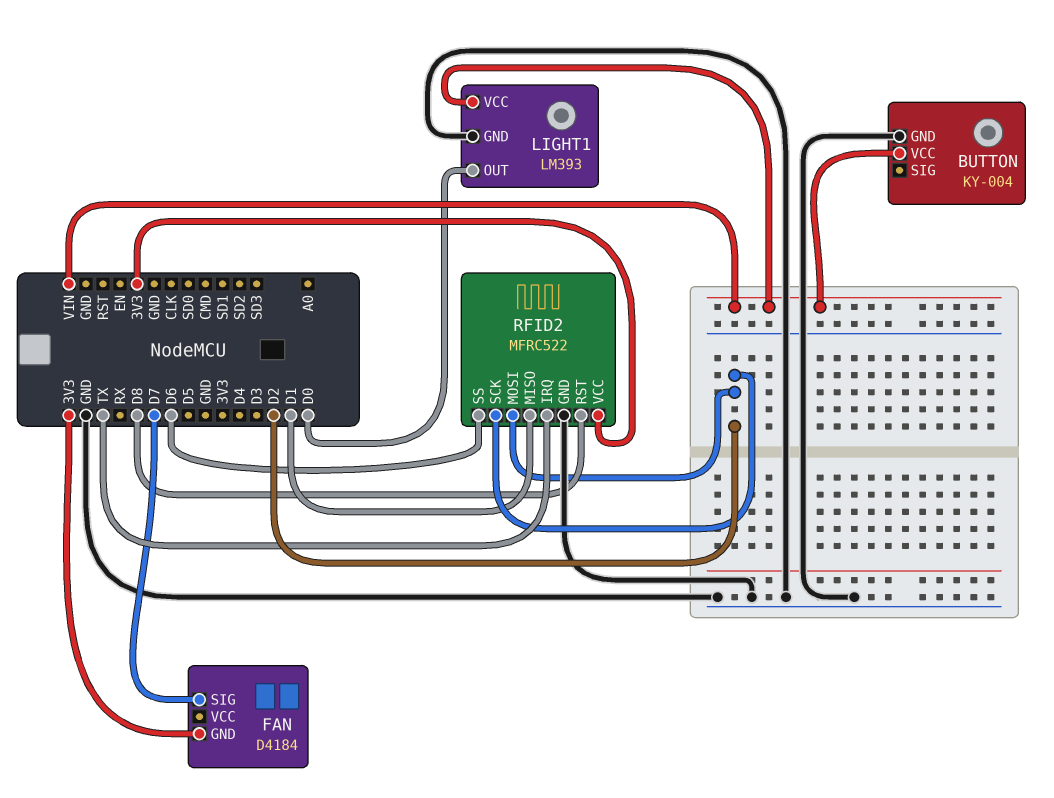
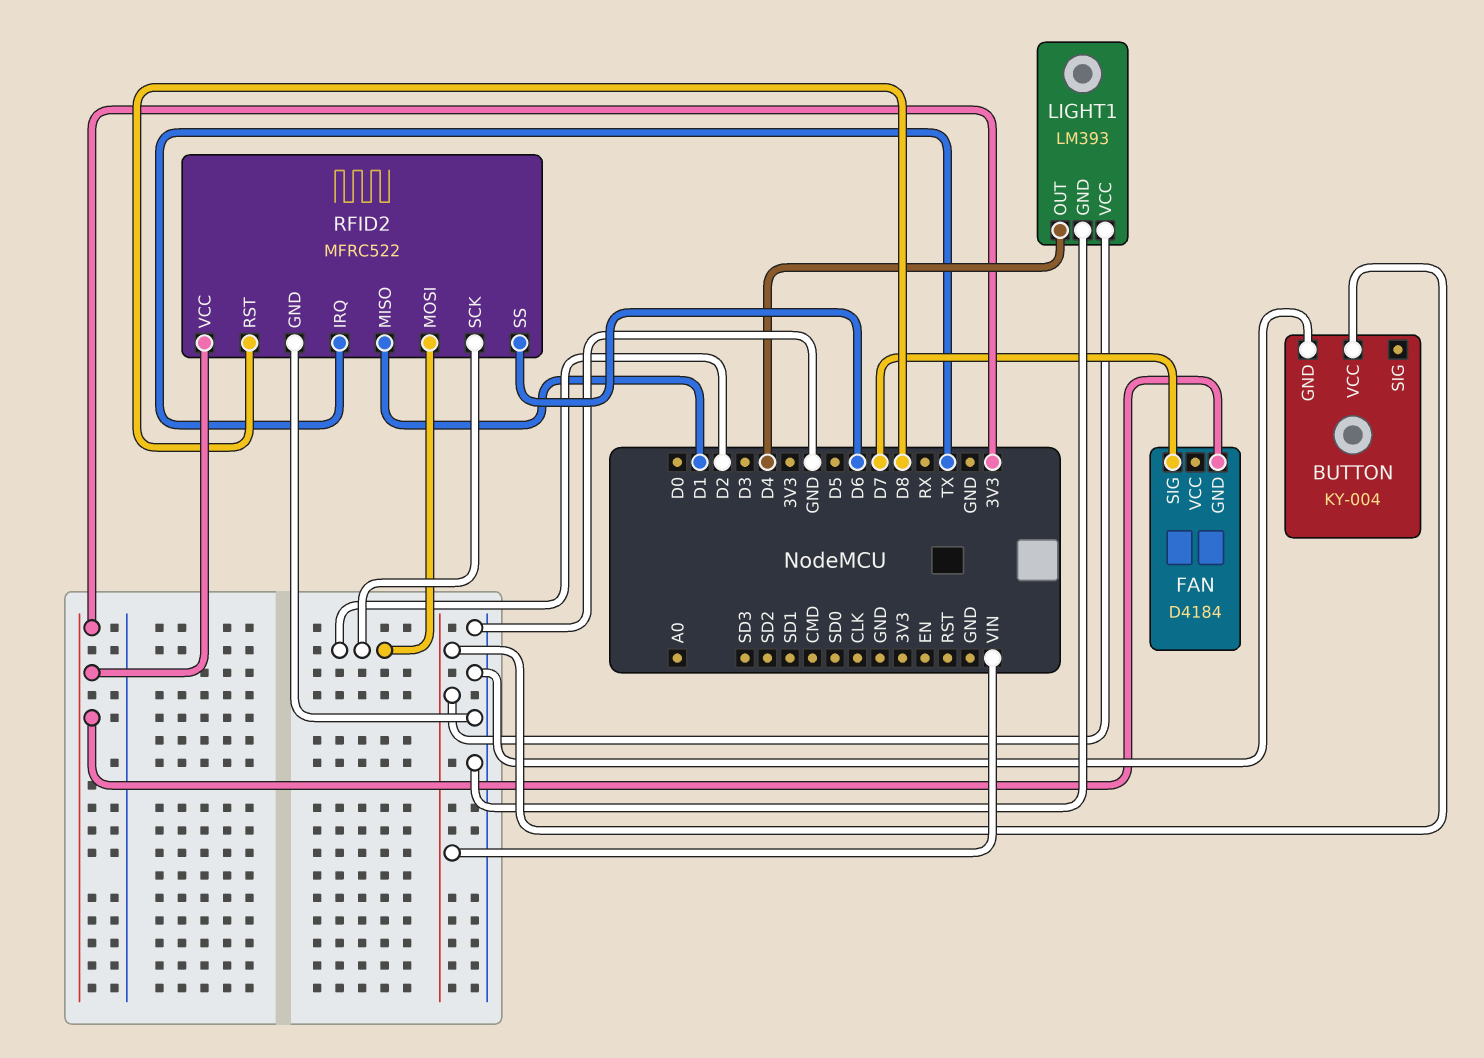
LIGHT1 pin OUT: D0 -> D4

